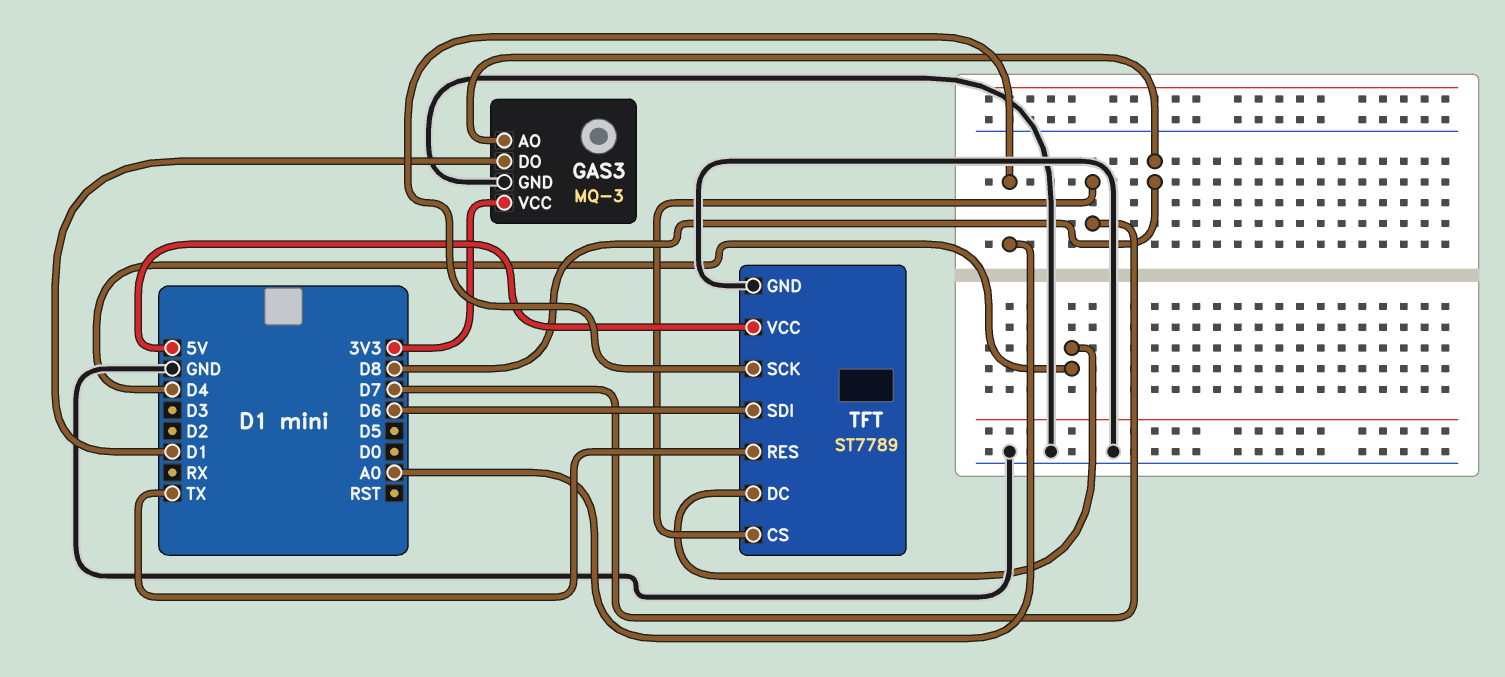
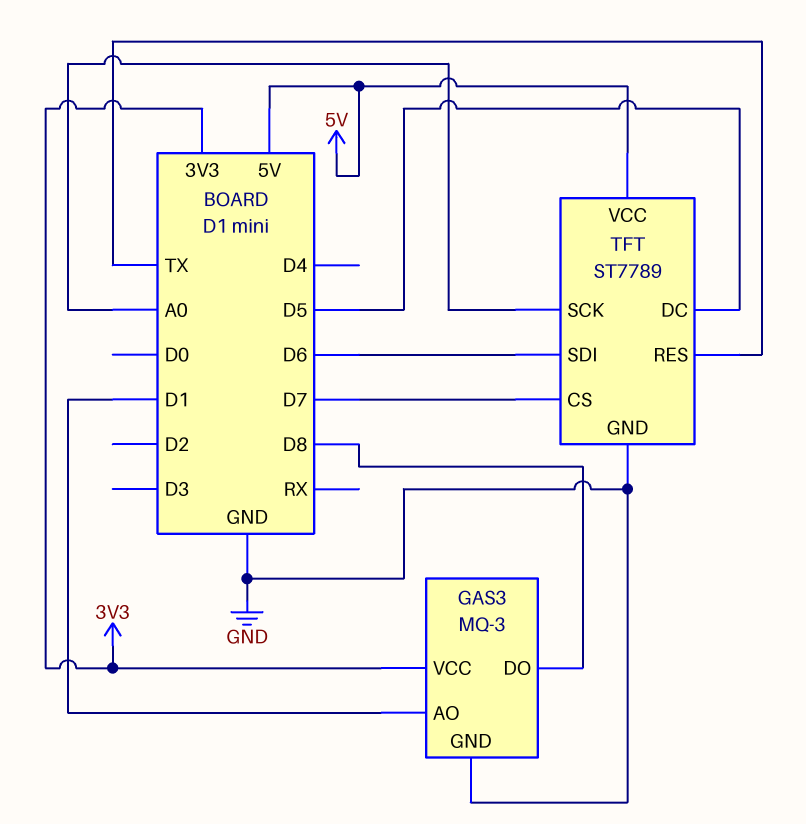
GAS3 pin AO: D8 -> D1
GAS3 pin DO: D1 -> D8
TFT pin DC: D4 -> D5

